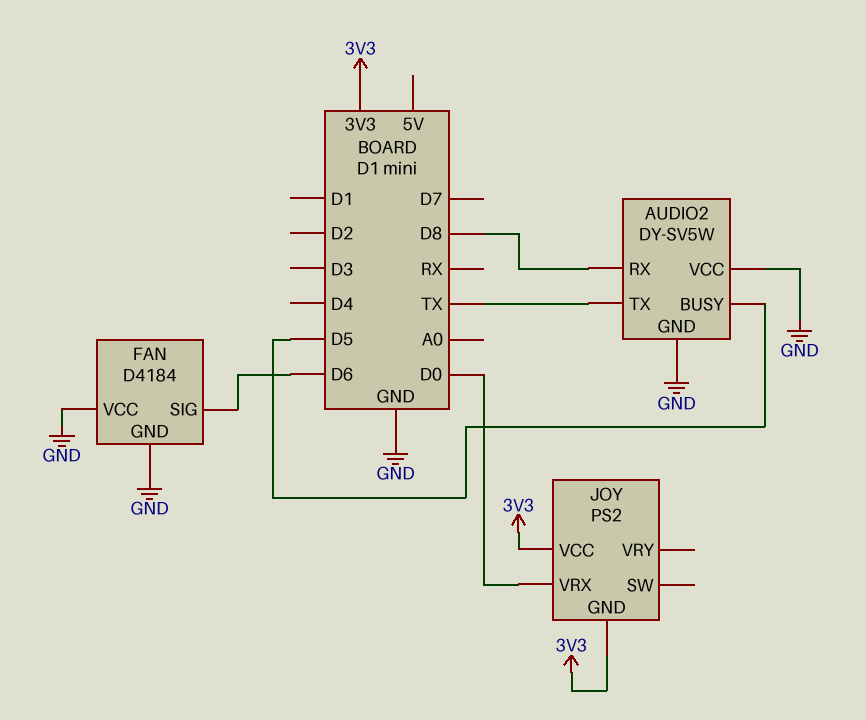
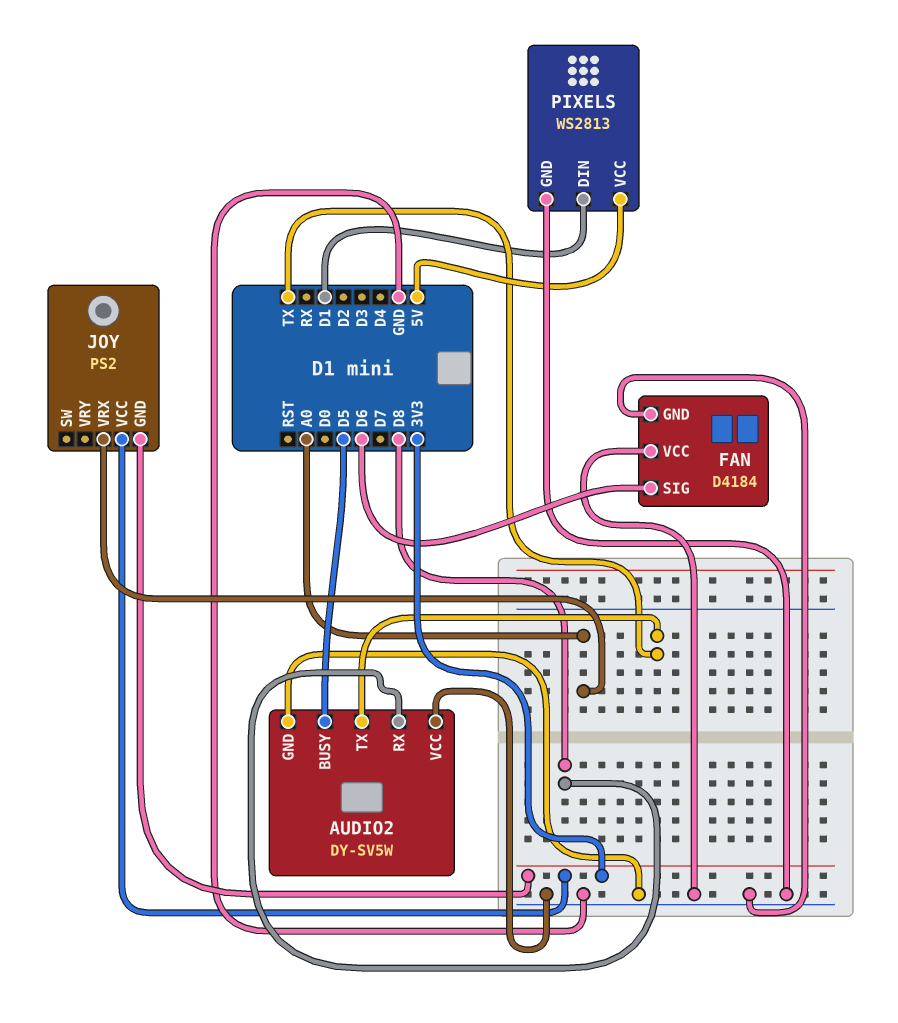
JOY pin VRX: D0 -> A0
PIXELS: none -> WS2813
PIXELS pin DIN: none -> D1
PIXELS pin GND: none -> GND
PIXELS pin VCC: none -> 5V

